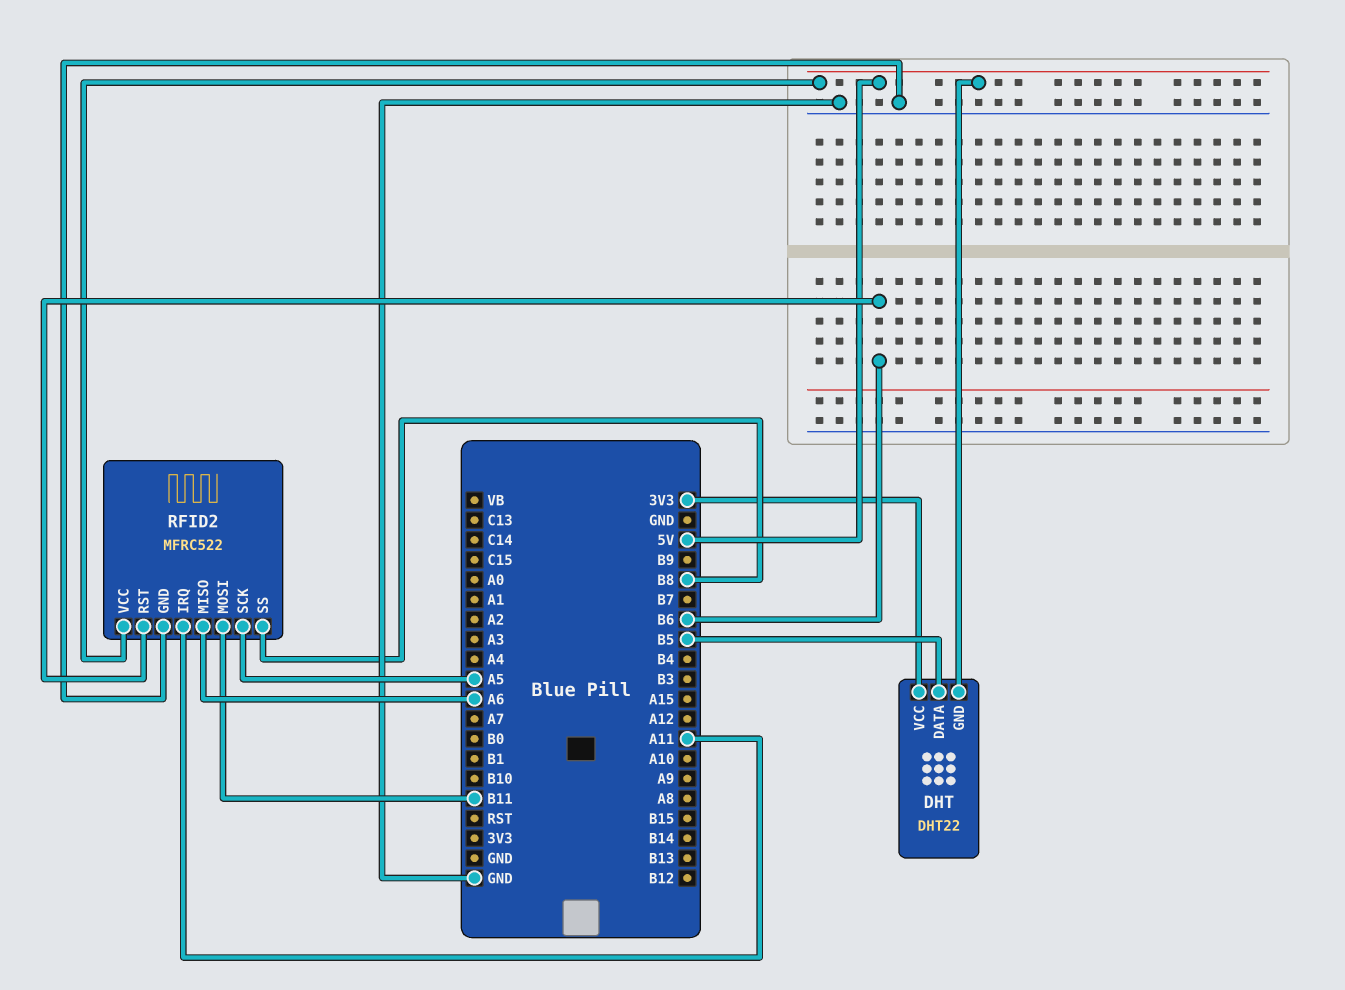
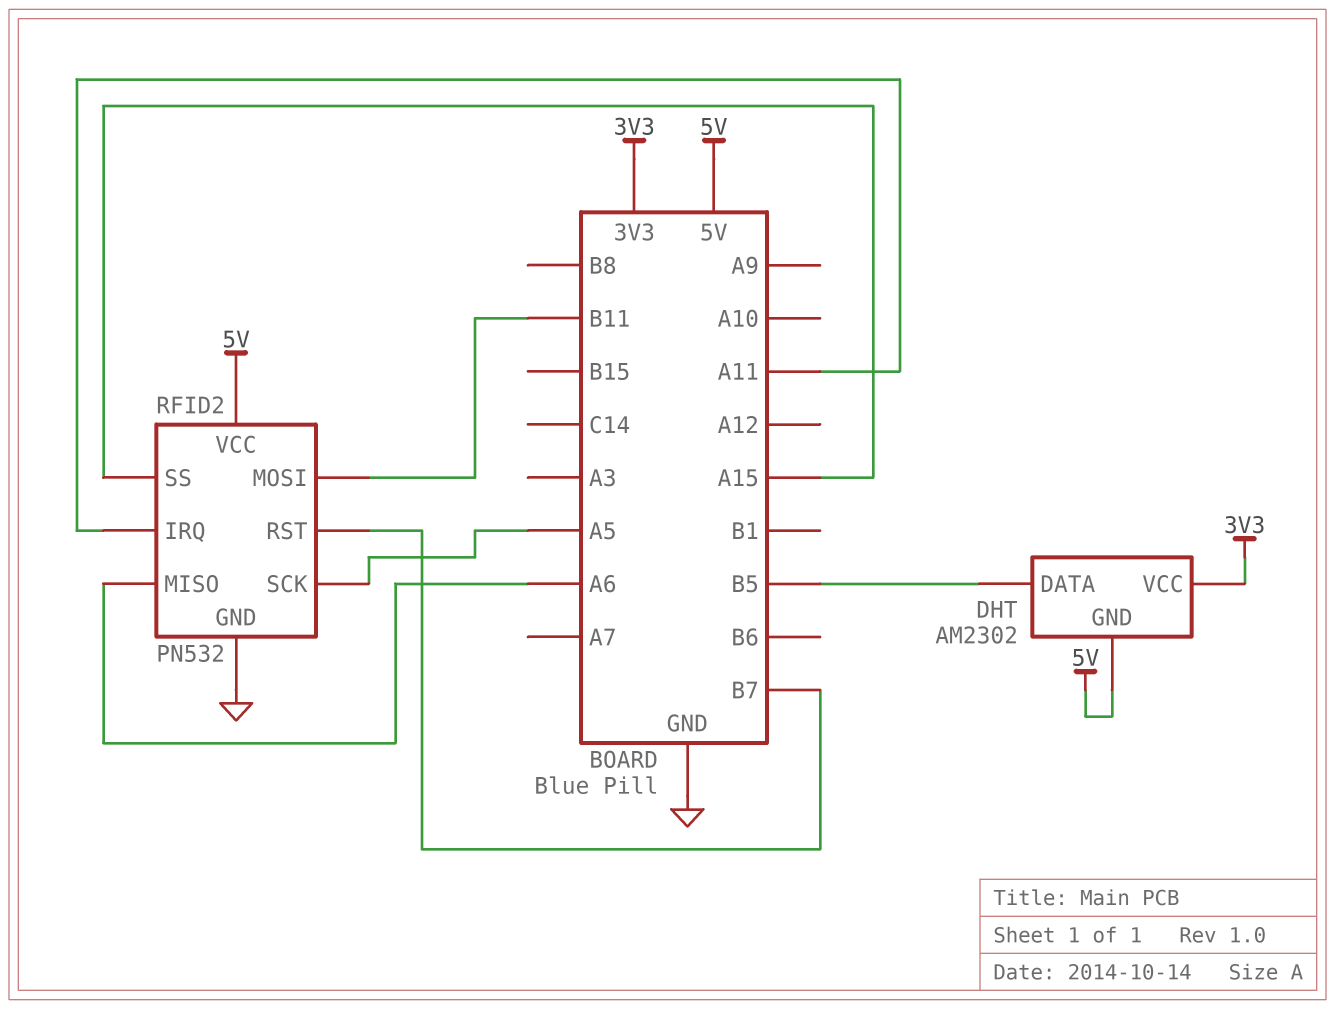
DHT: DHT22 -> AM2302
RFID2: MFRC522 -> PN532
RFID2 pin RST: B6 -> B7
RFID2 pin SS: B8 -> A15

